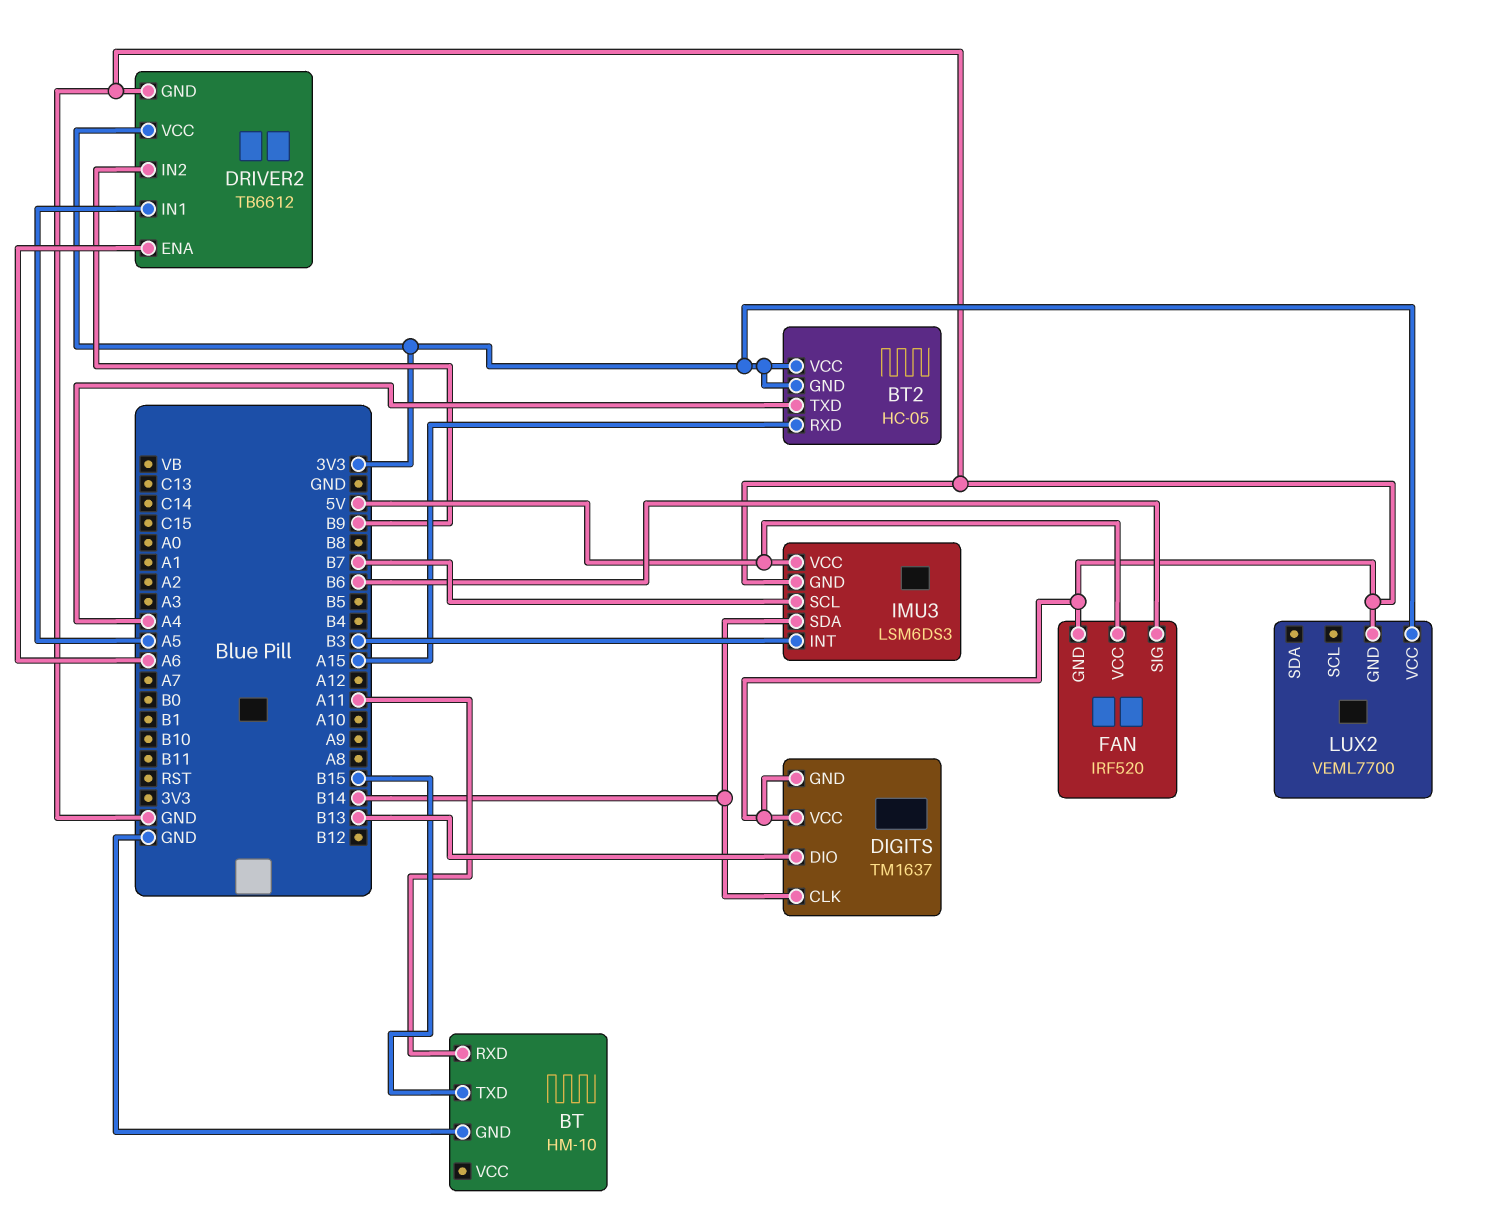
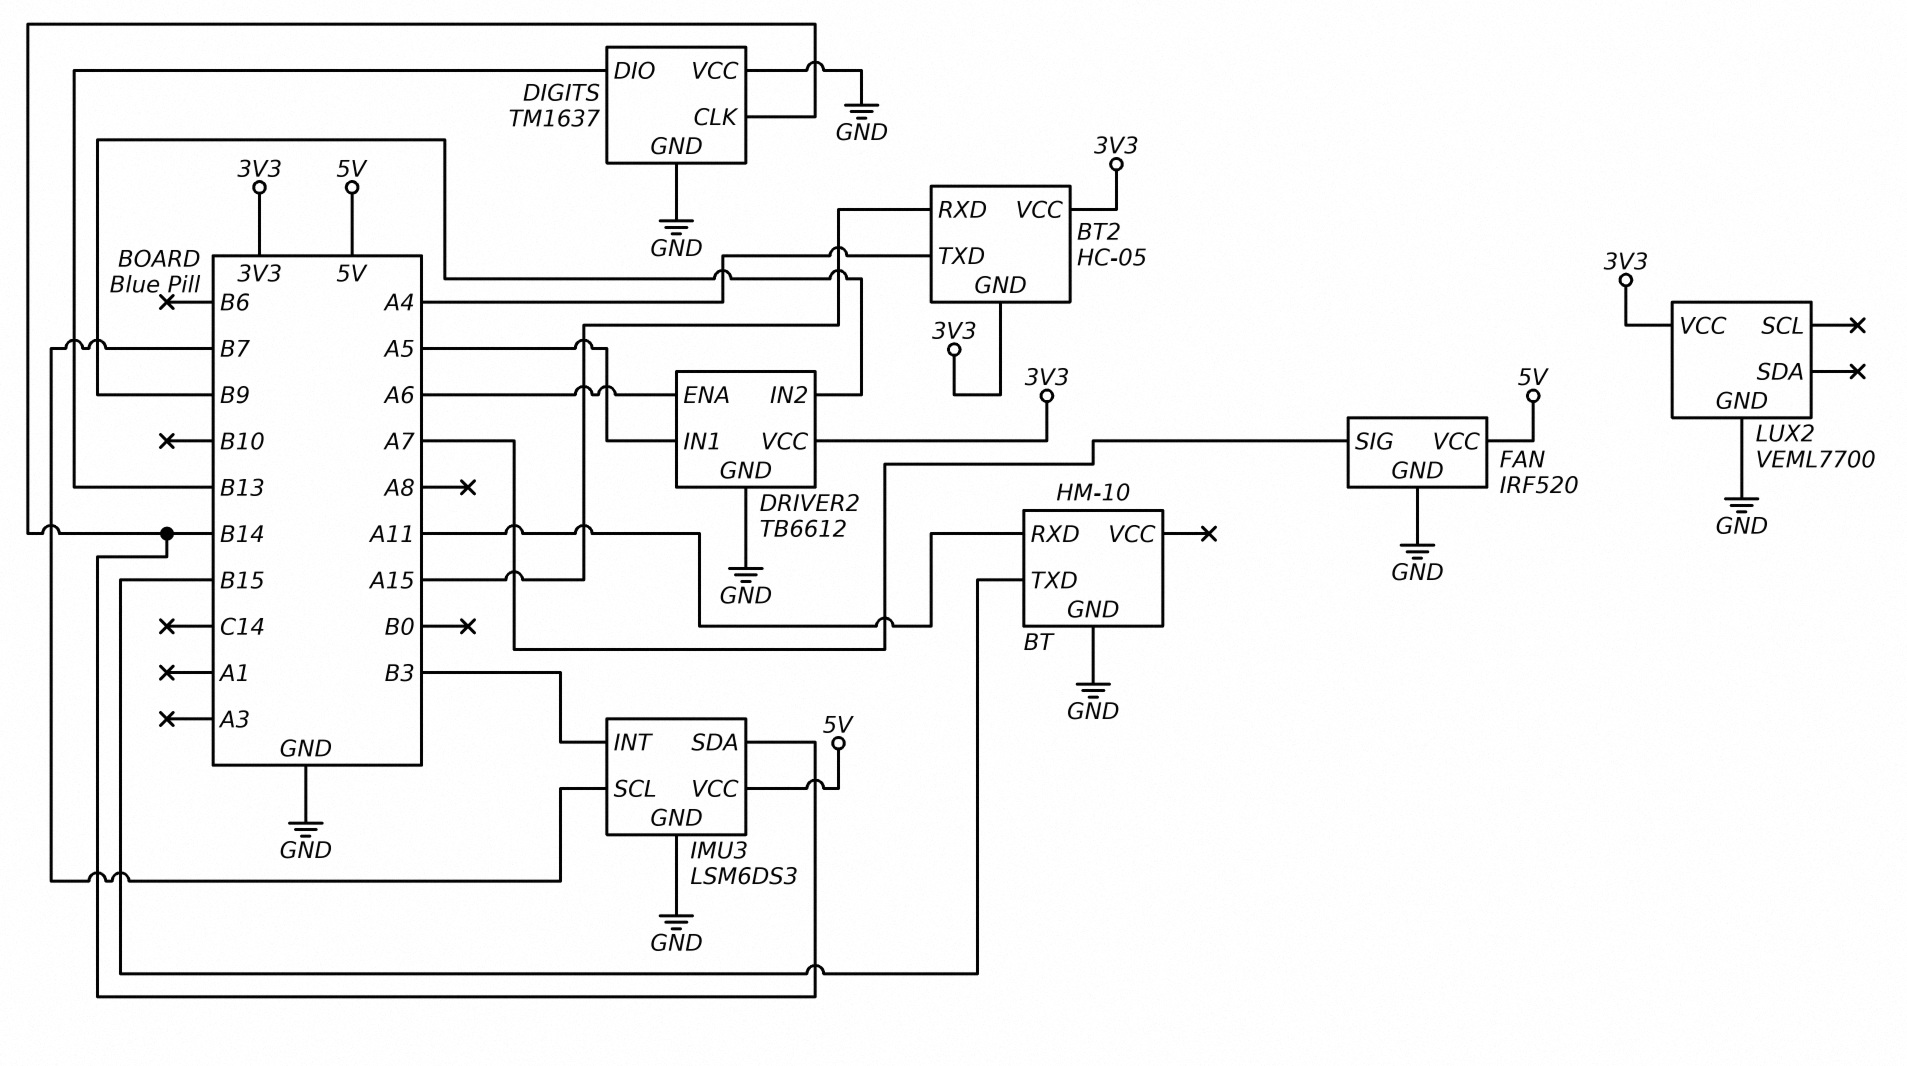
FAN pin SIG: B6 -> A7

